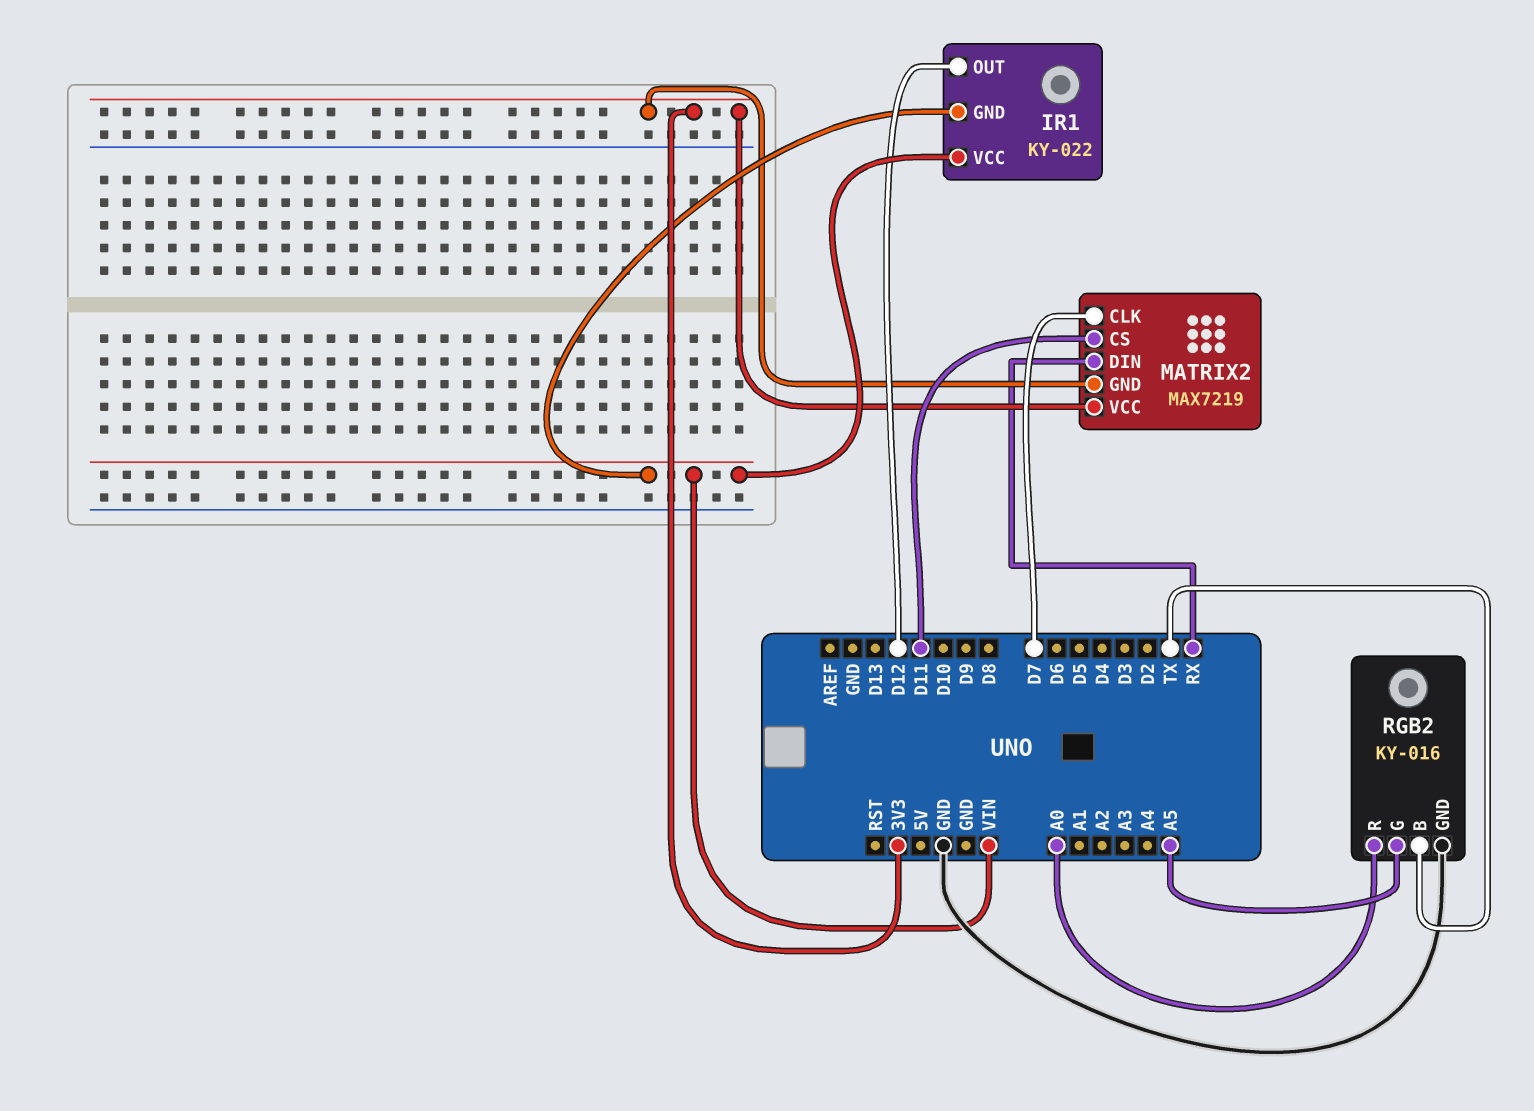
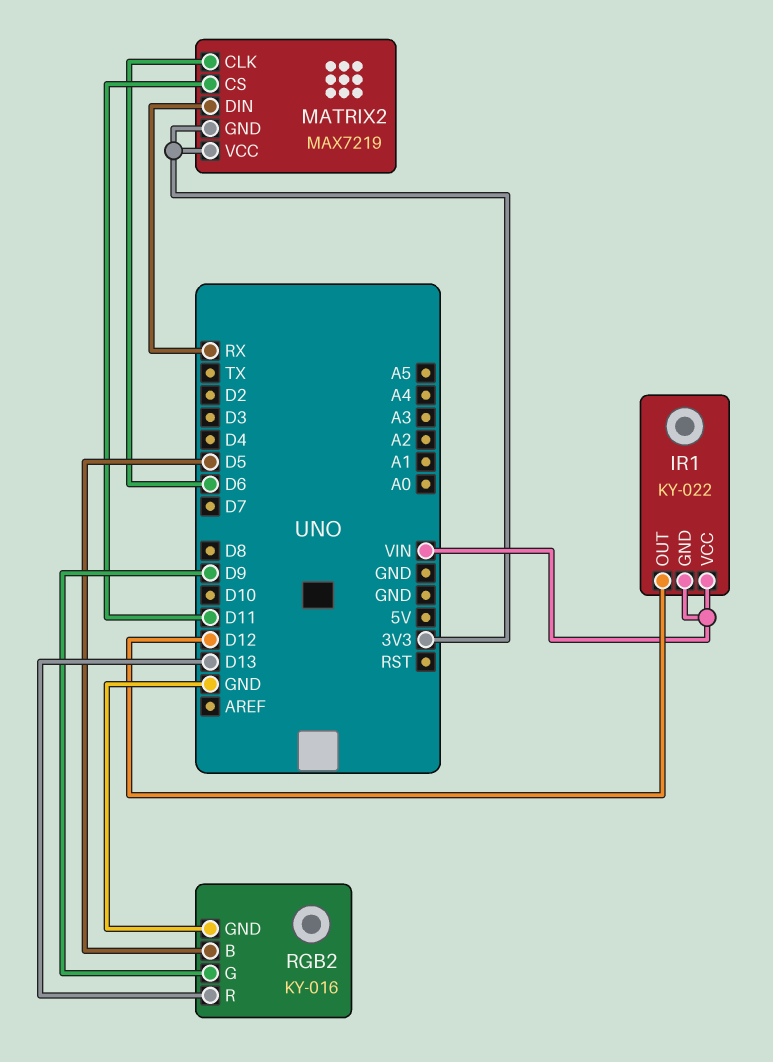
MATRIX2 pin CLK: D7 -> D6
RGB2 pin B: TX -> D5
RGB2 pin G: A5 -> D9
RGB2 pin R: A0 -> D13

